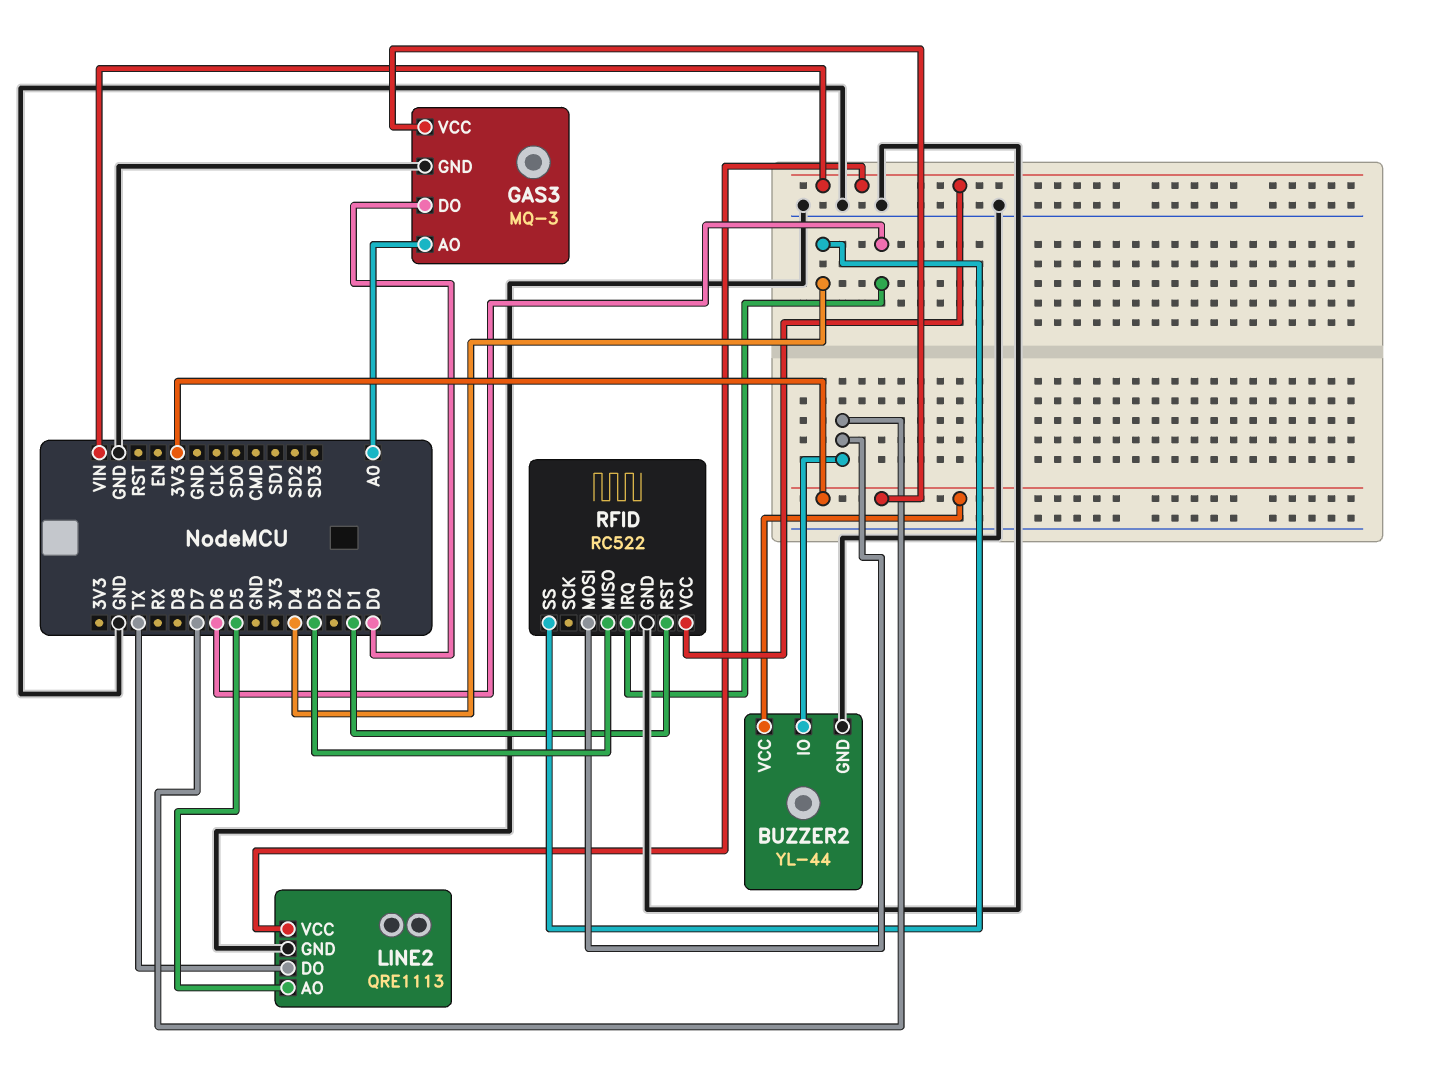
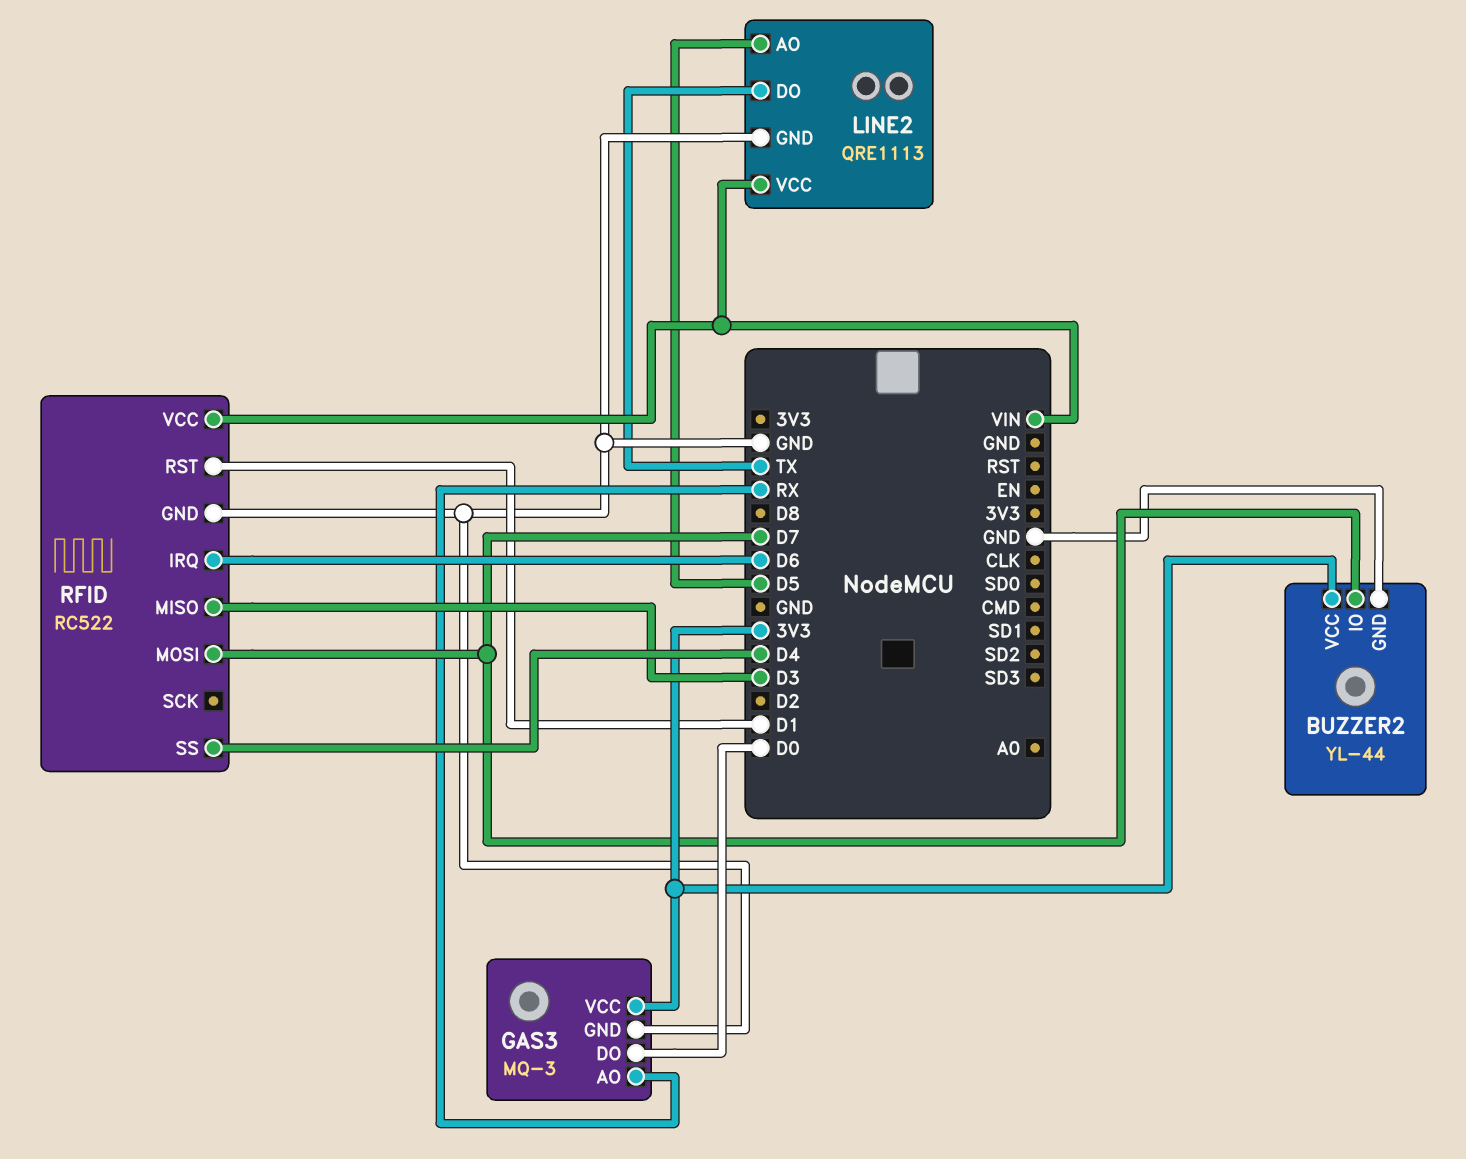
GAS3 pin AO: A0 -> RX

